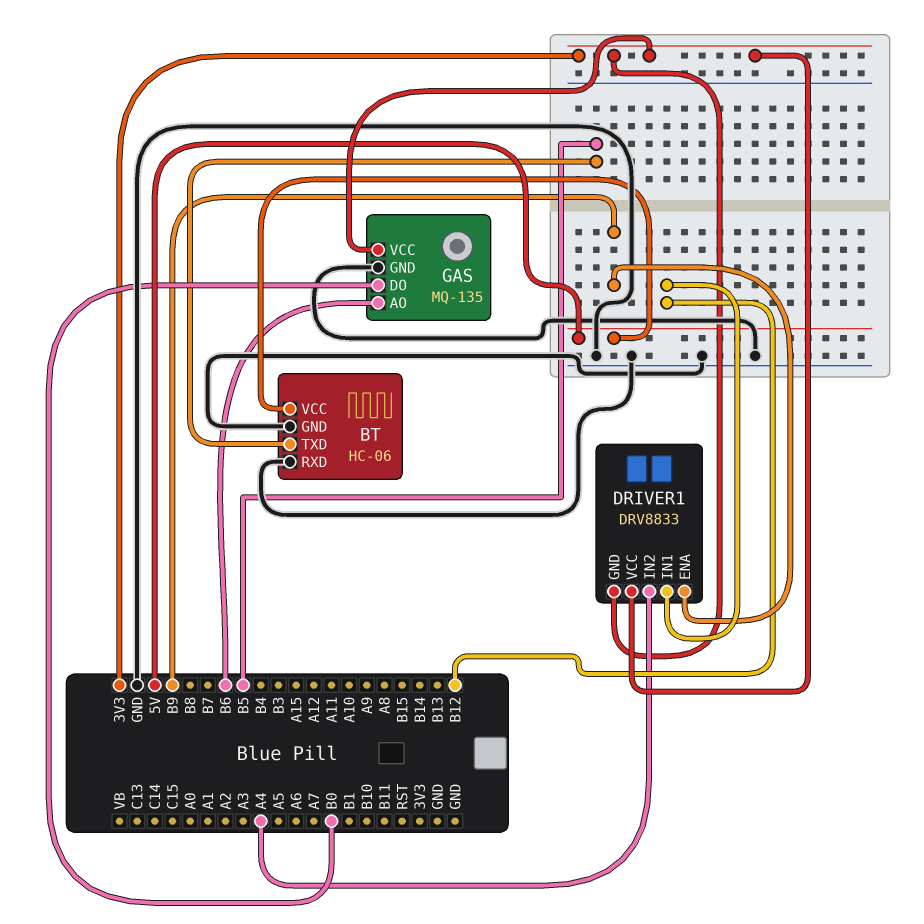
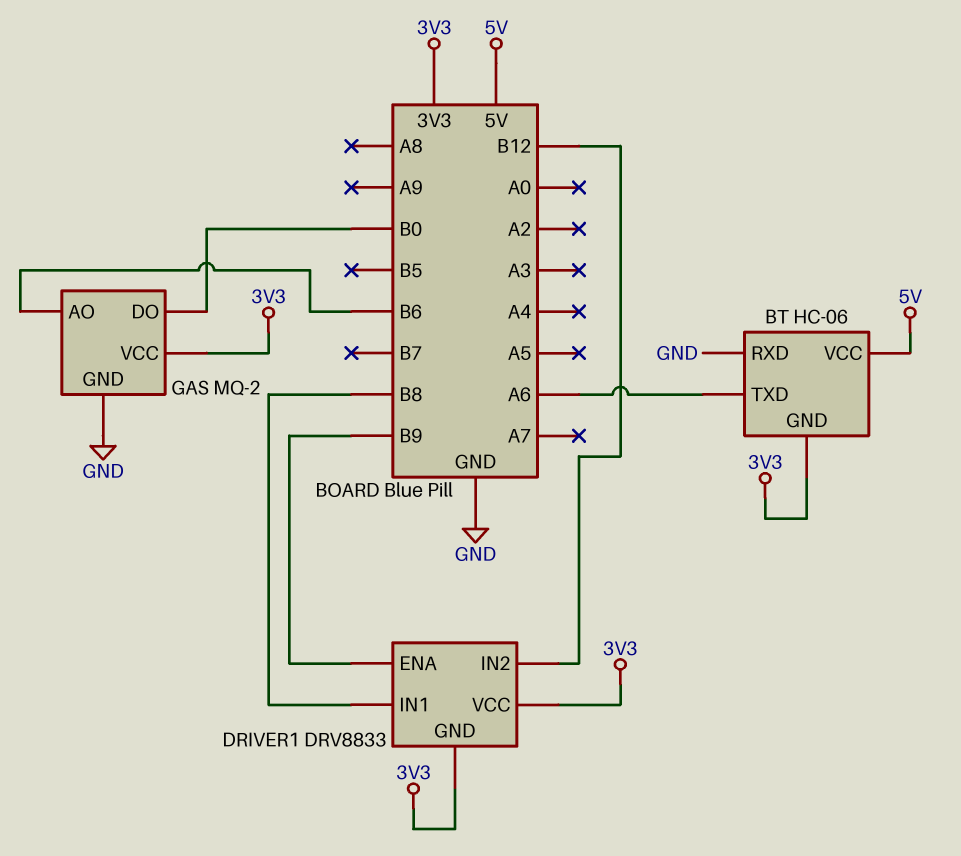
BT pin GND: GND -> 3V3
BT pin TXD: B5 -> A6
DRIVER1 pin IN1: B12 -> B8
DRIVER1 pin IN2: A4 -> B12
GAS: MQ-135 -> MQ-2

